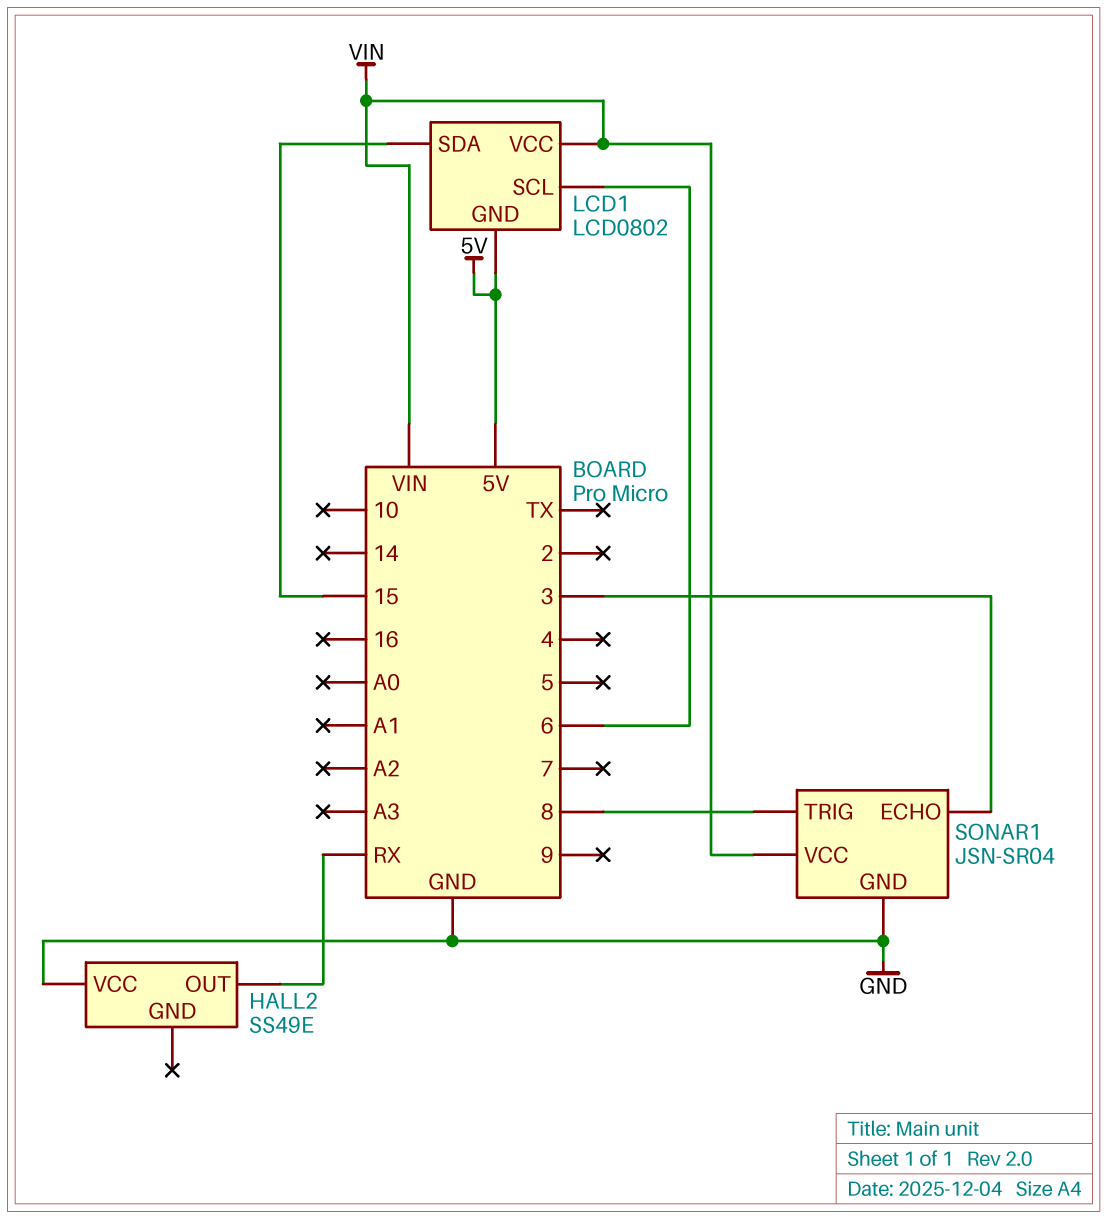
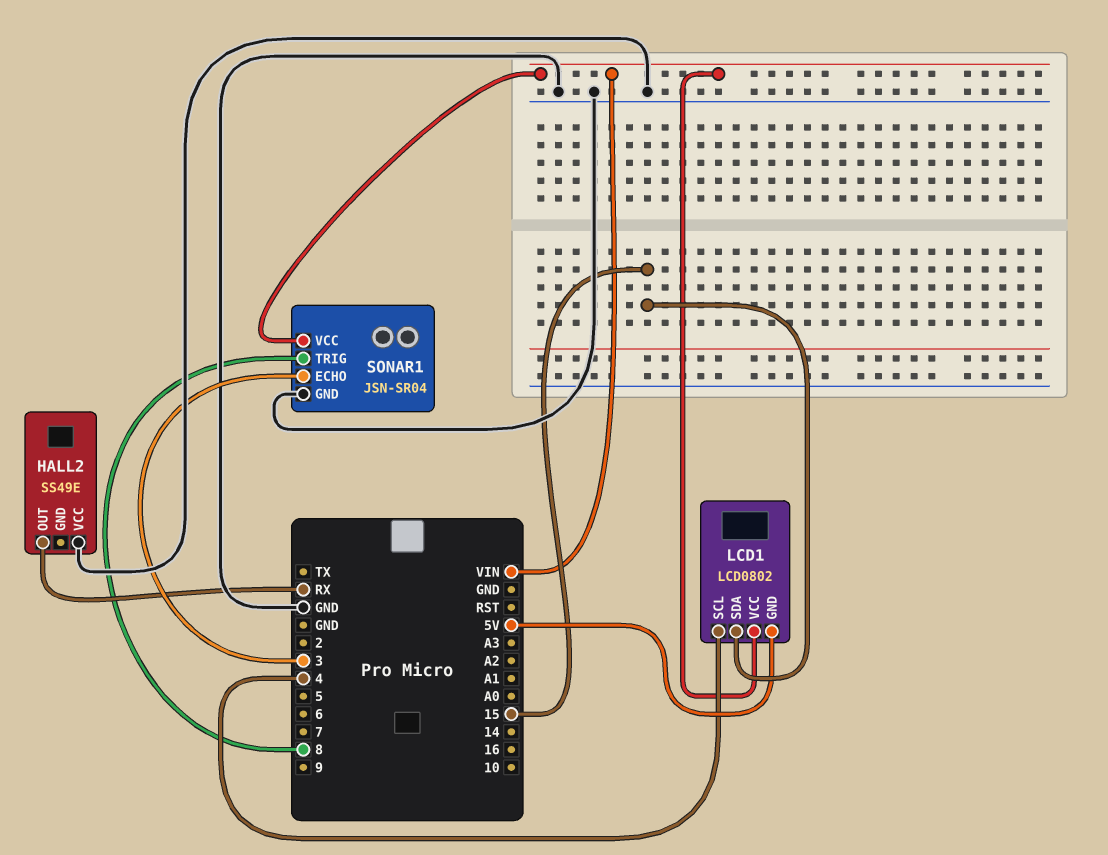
LCD1 pin SCL: 6 -> 4

